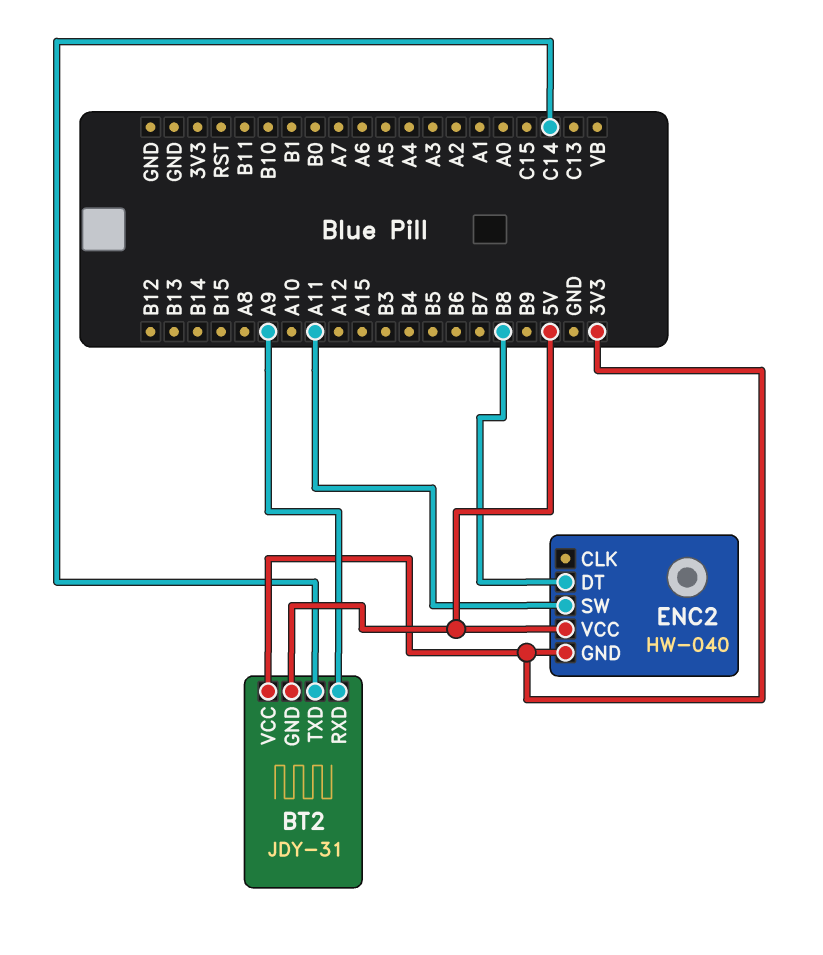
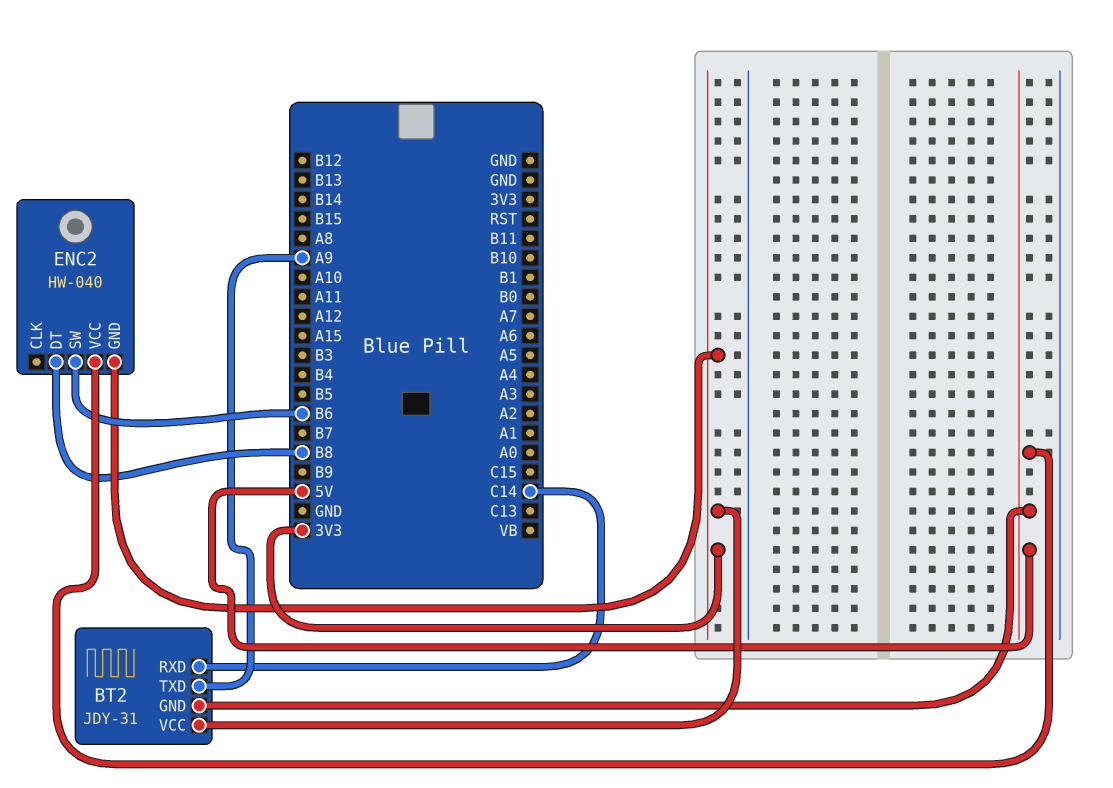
BT2 pin RXD: A9 -> C14
BT2 pin TXD: C14 -> A9
ENC2 pin SW: A11 -> B6

